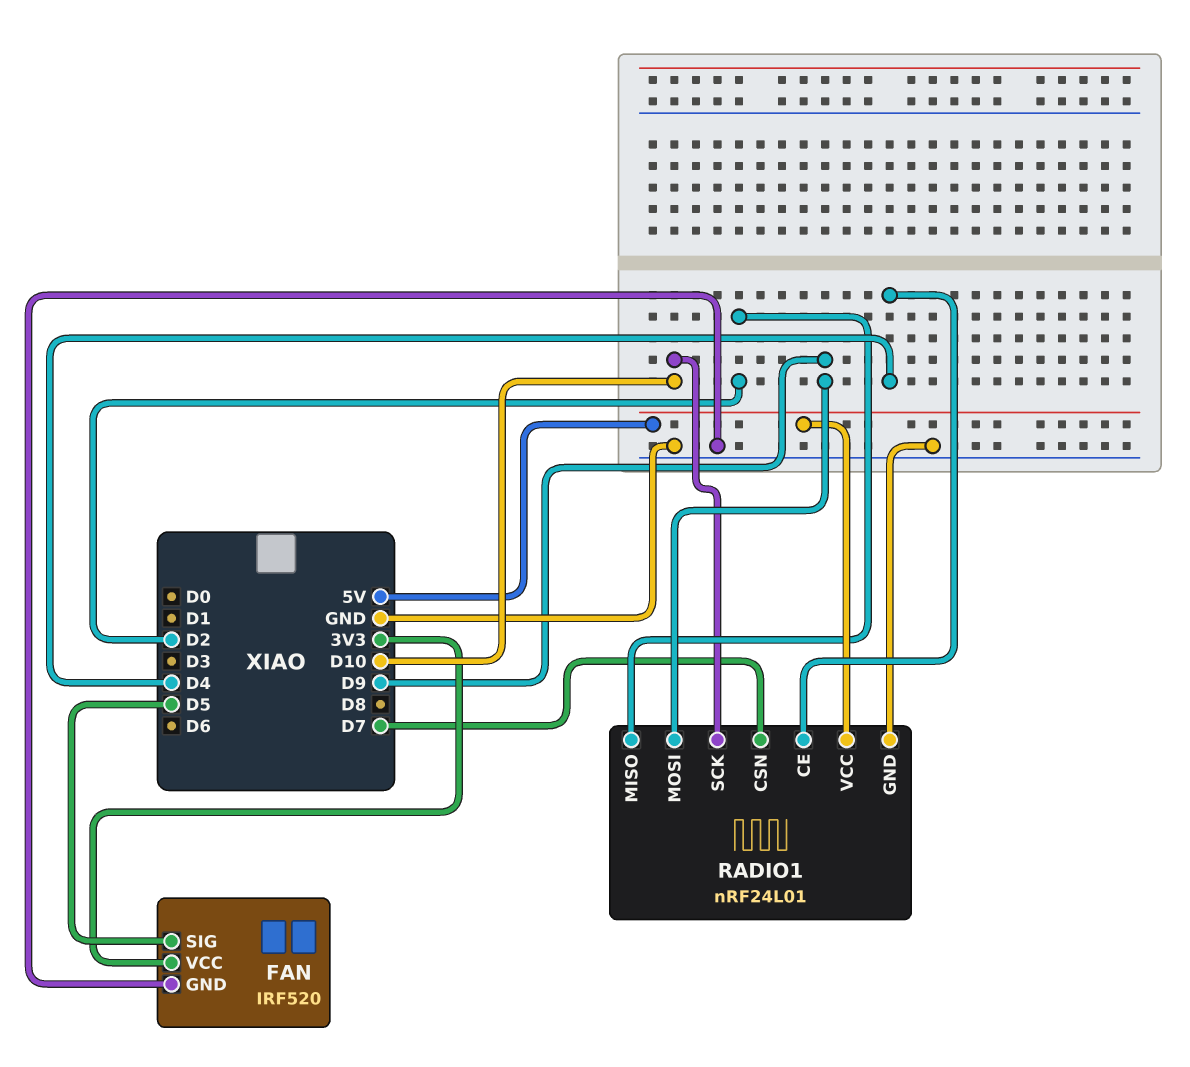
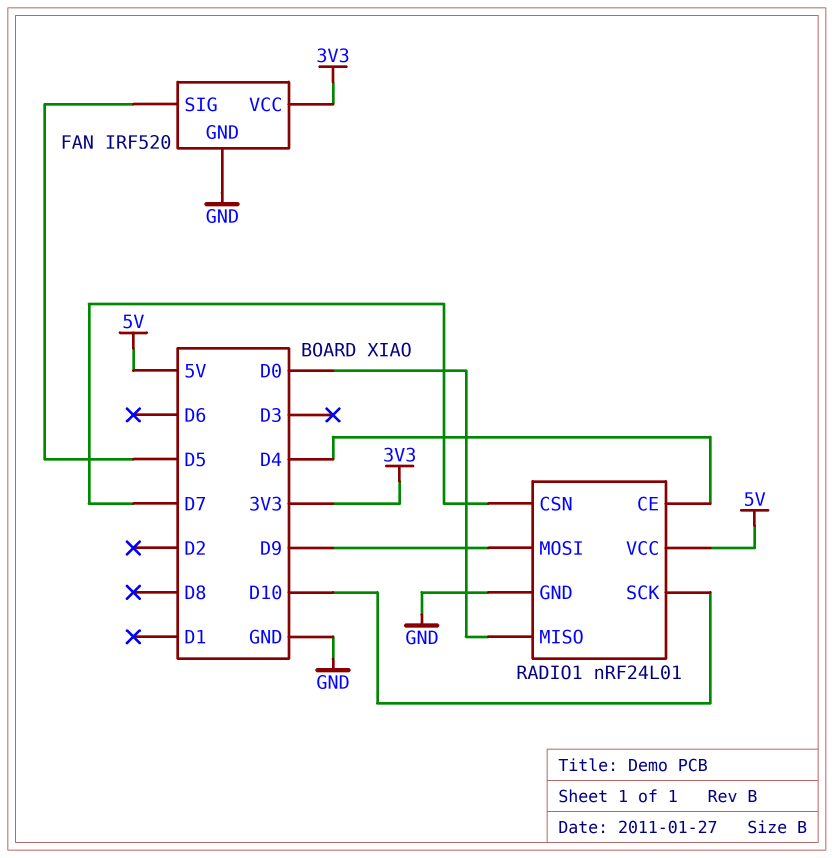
RADIO1 pin MISO: D2 -> D0

